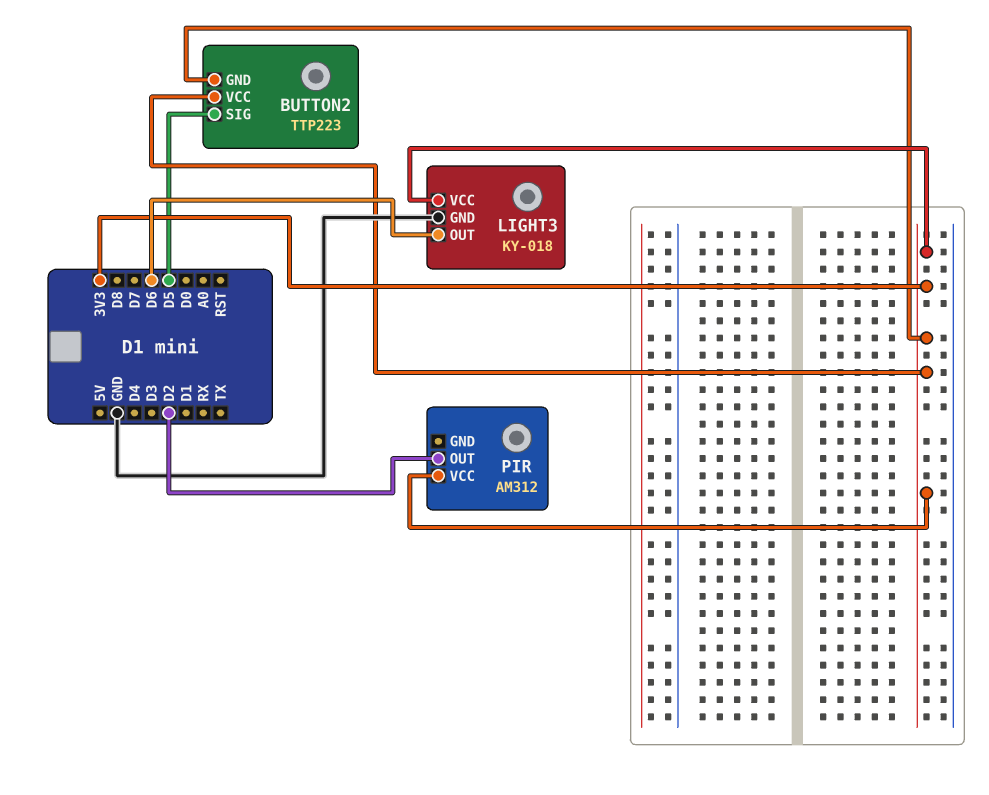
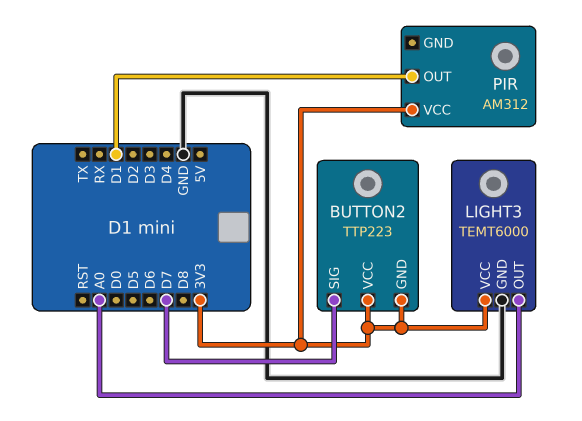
BUTTON2 pin SIG: D5 -> D7
LIGHT3: KY-018 -> TEMT6000
LIGHT3 pin OUT: D6 -> A0
PIR pin OUT: D2 -> D1

